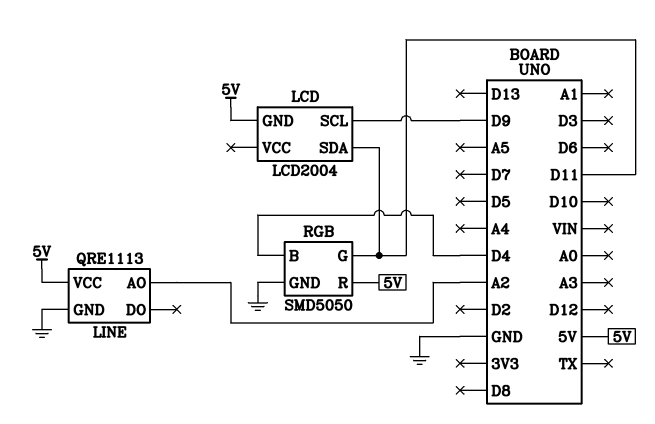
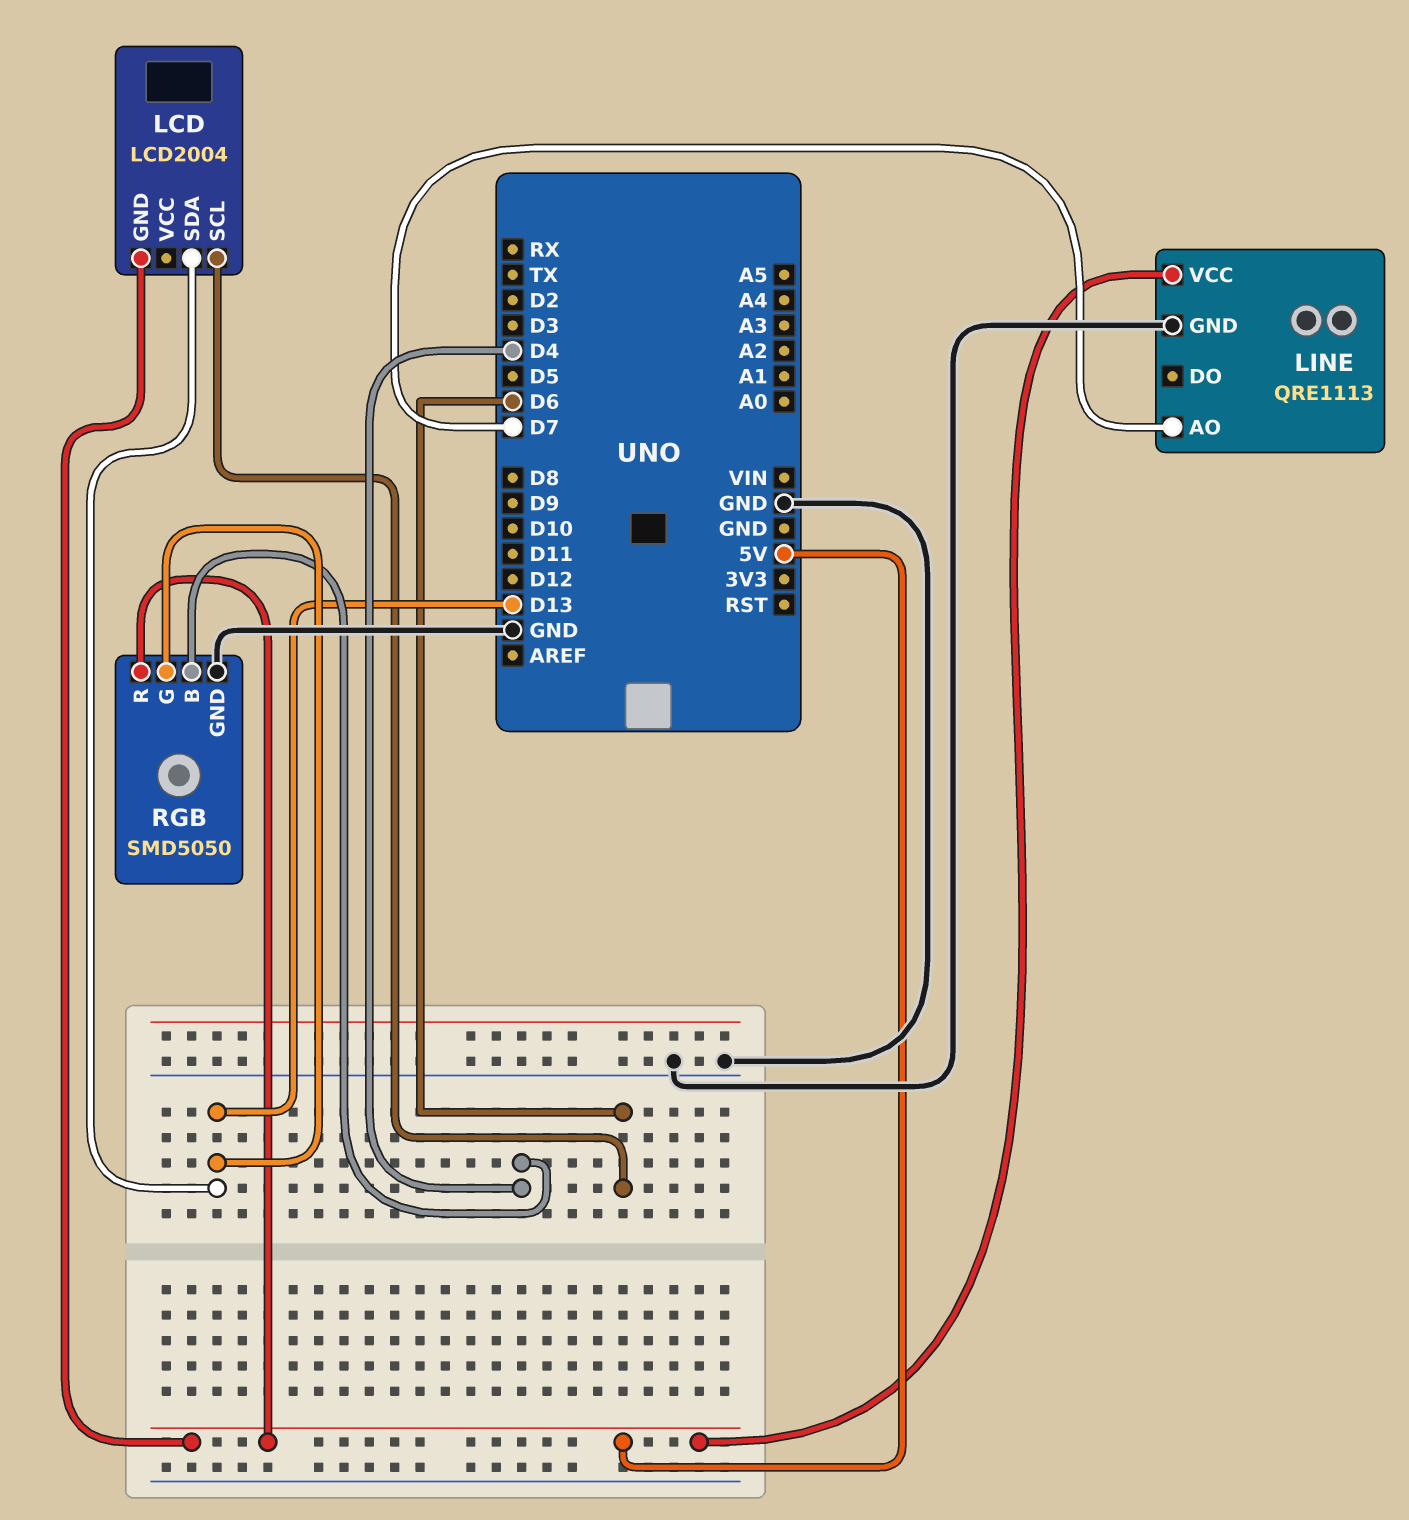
LCD pin SCL: D9 -> D6
LCD pin SDA: D11 -> D13
LINE pin AO: A2 -> D7
RGB pin G: D11 -> D13

